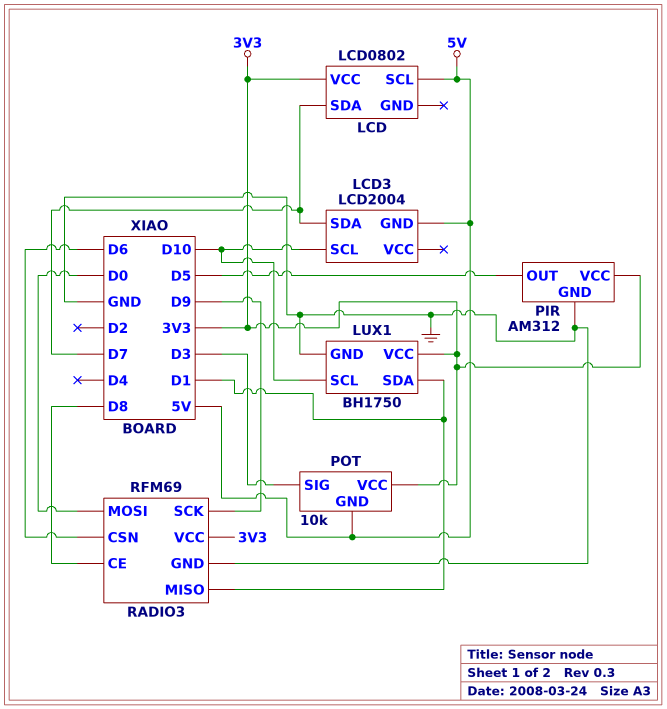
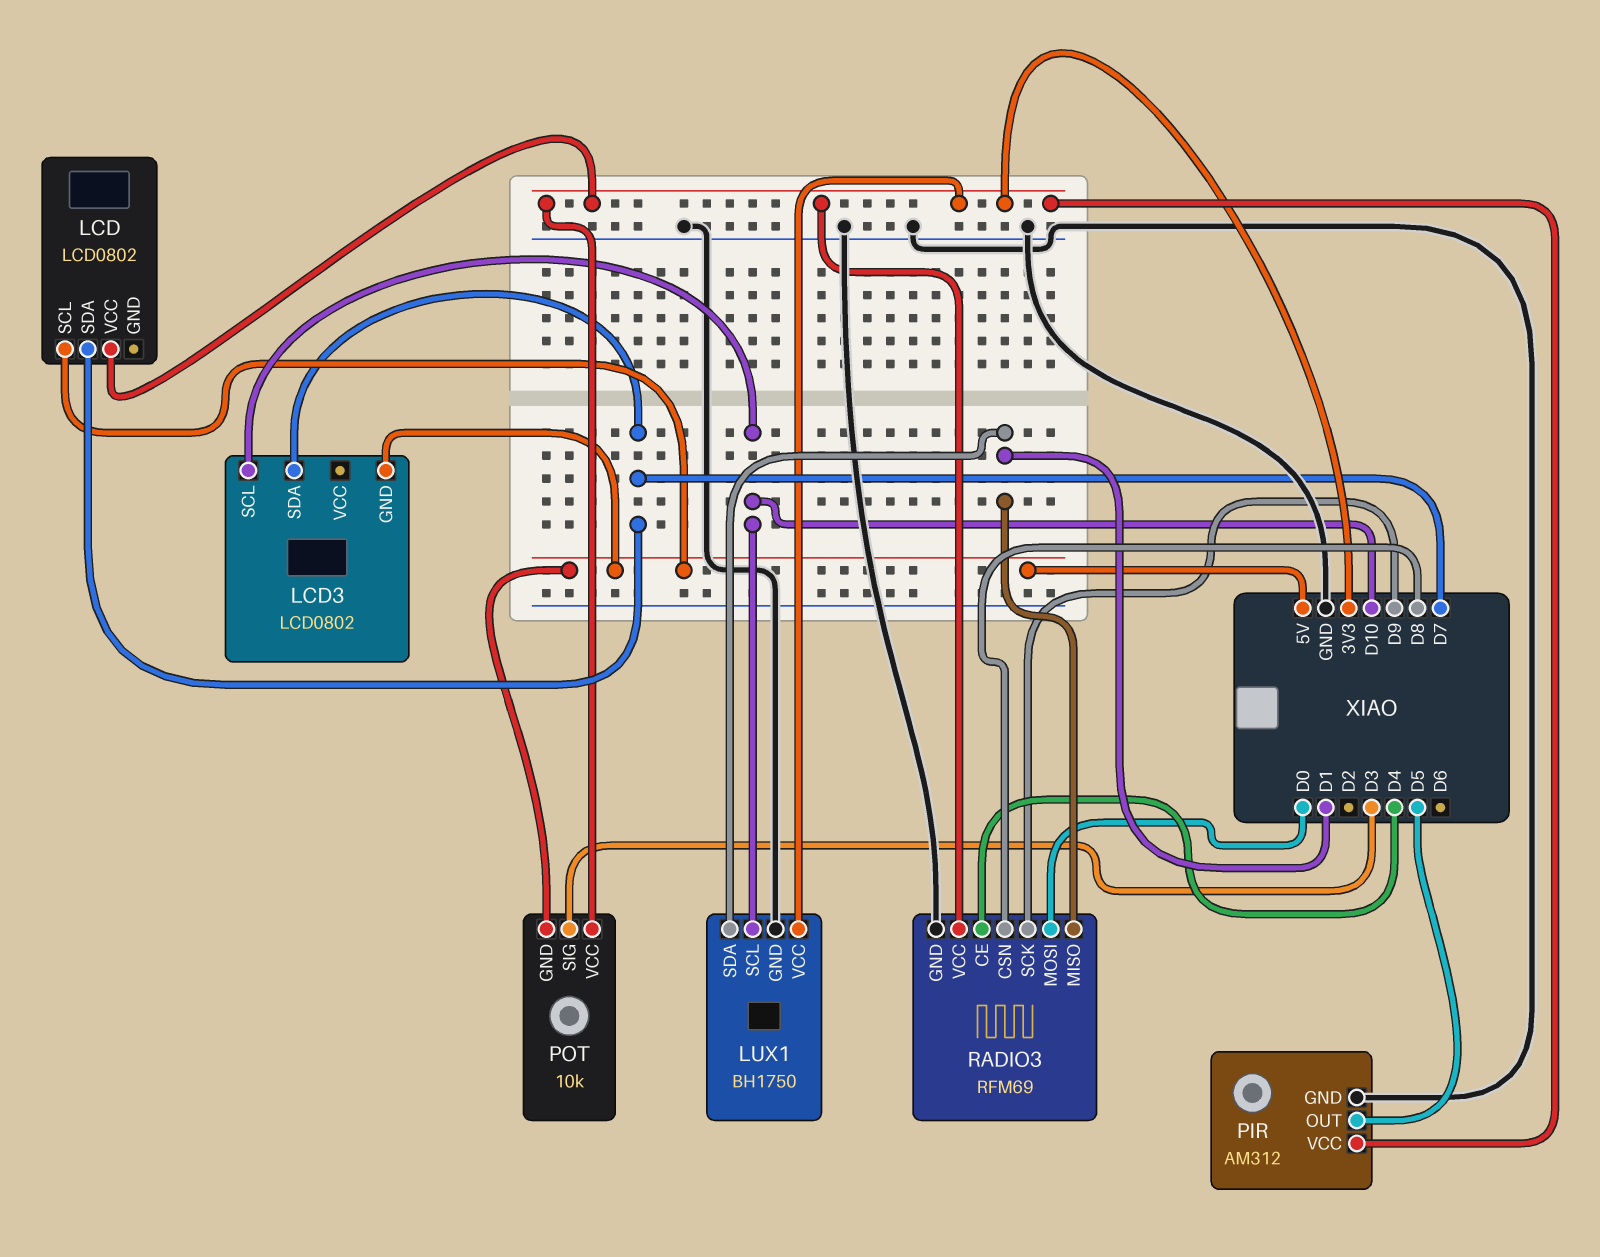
LCD3: LCD2004 -> LCD0802
RADIO3 pin CE: D8 -> D4
RADIO3 pin CSN: D6 -> D8

